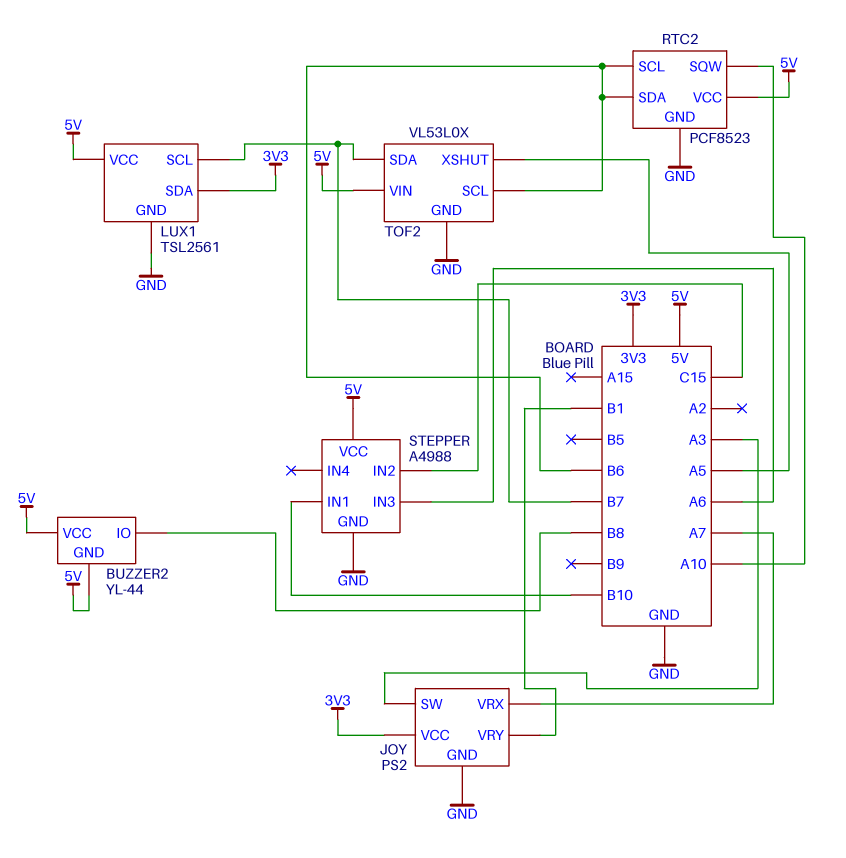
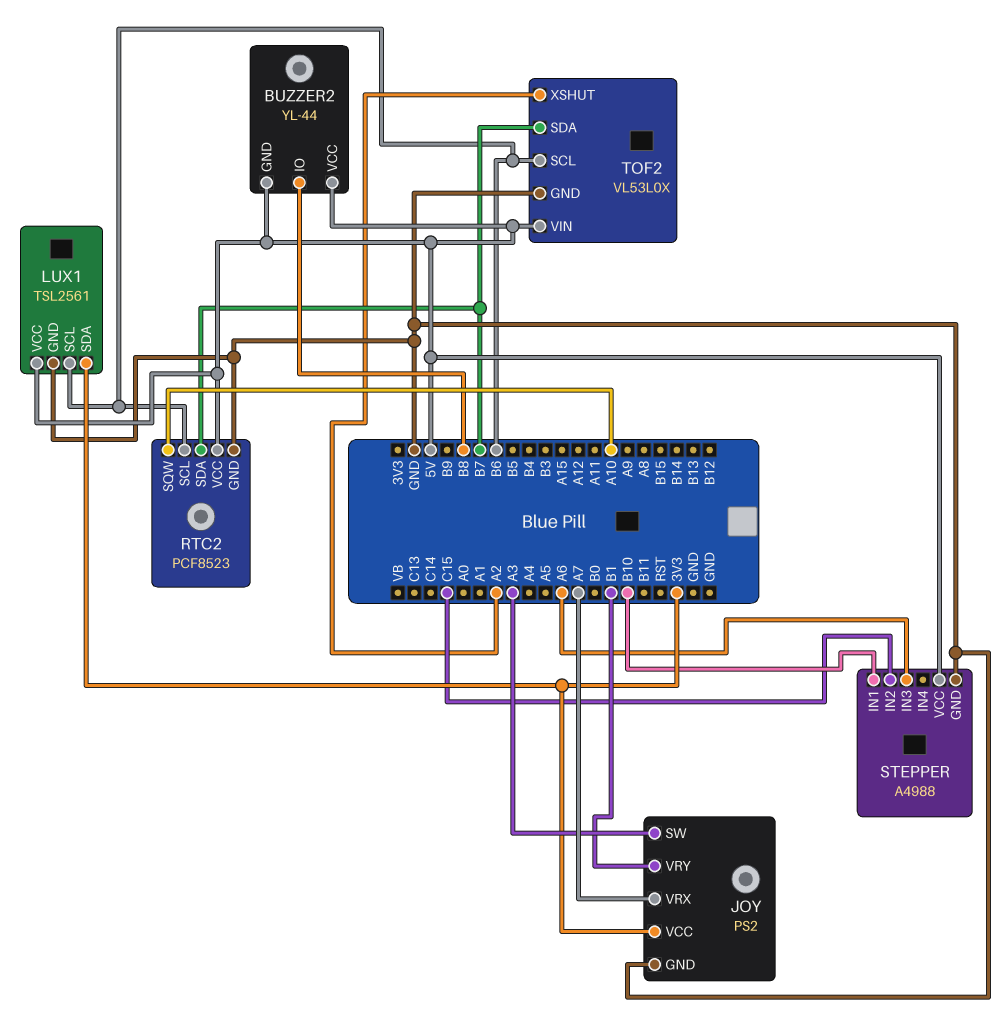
LUX1 pin SCL: B7 -> B6
RTC2 pin SDA: B6 -> B7
TOF2 pin XSHUT: A5 -> A2

